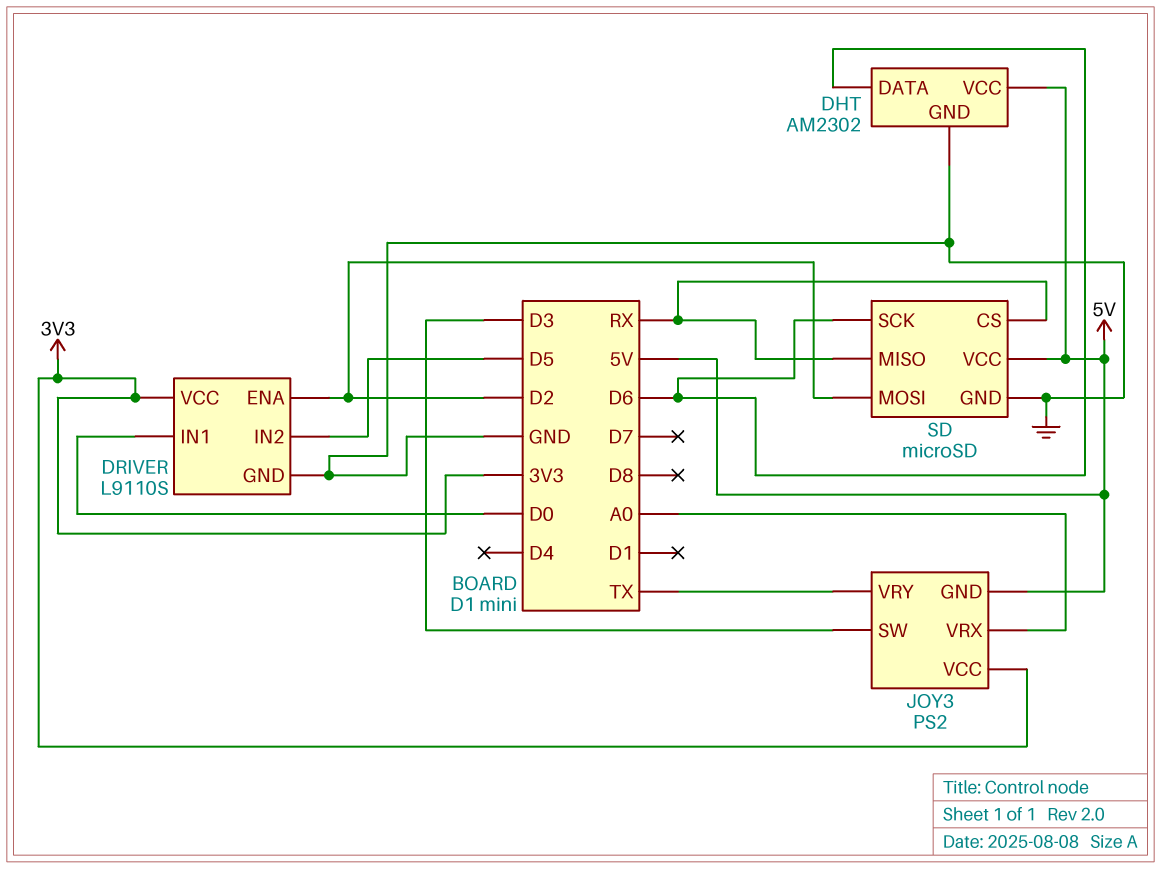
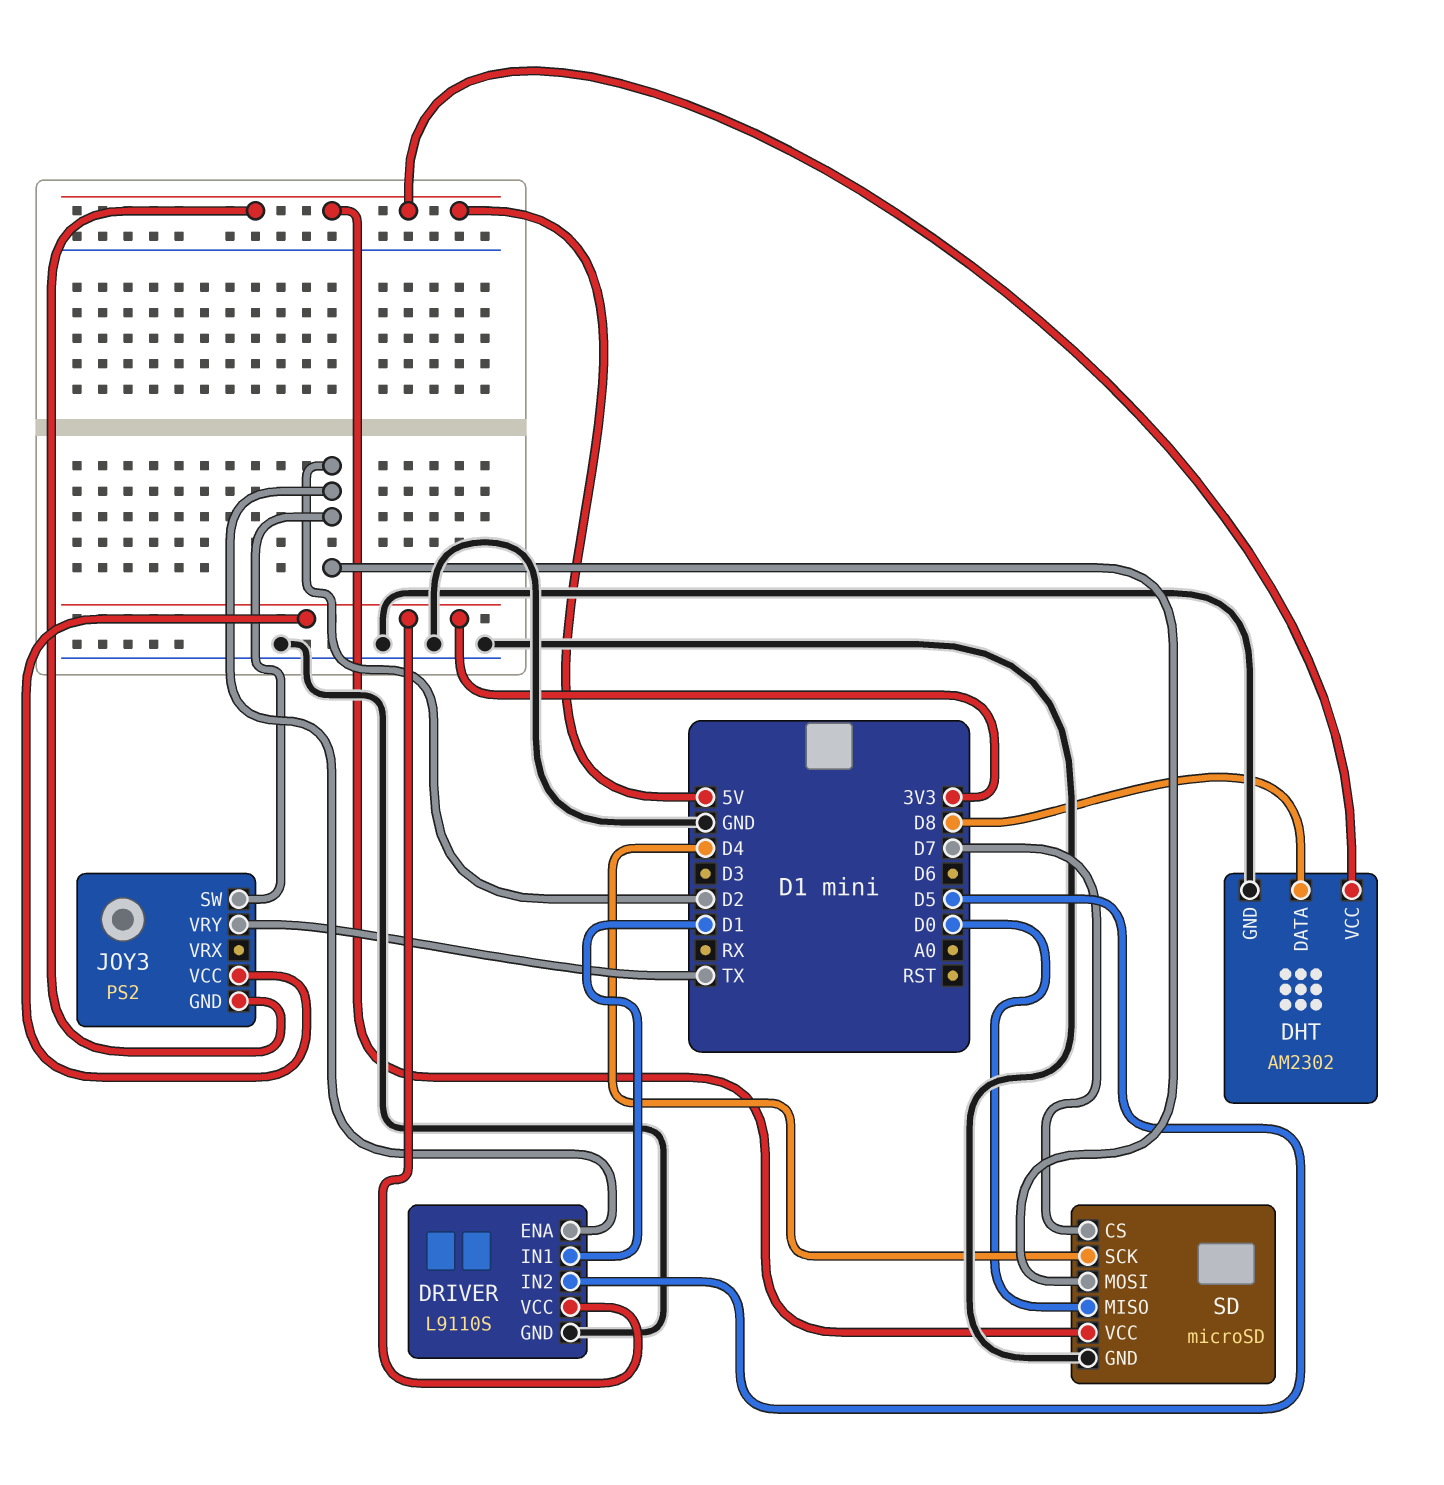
DHT pin DATA: D6 -> D8
DRIVER pin IN1: D0 -> D1
JOY3 pin SW: D3 -> D2
JOY3 pin VRX: A0 -> none
SD pin CS: RX -> D7
SD pin MISO: RX -> D0
SD pin SCK: D6 -> D4

